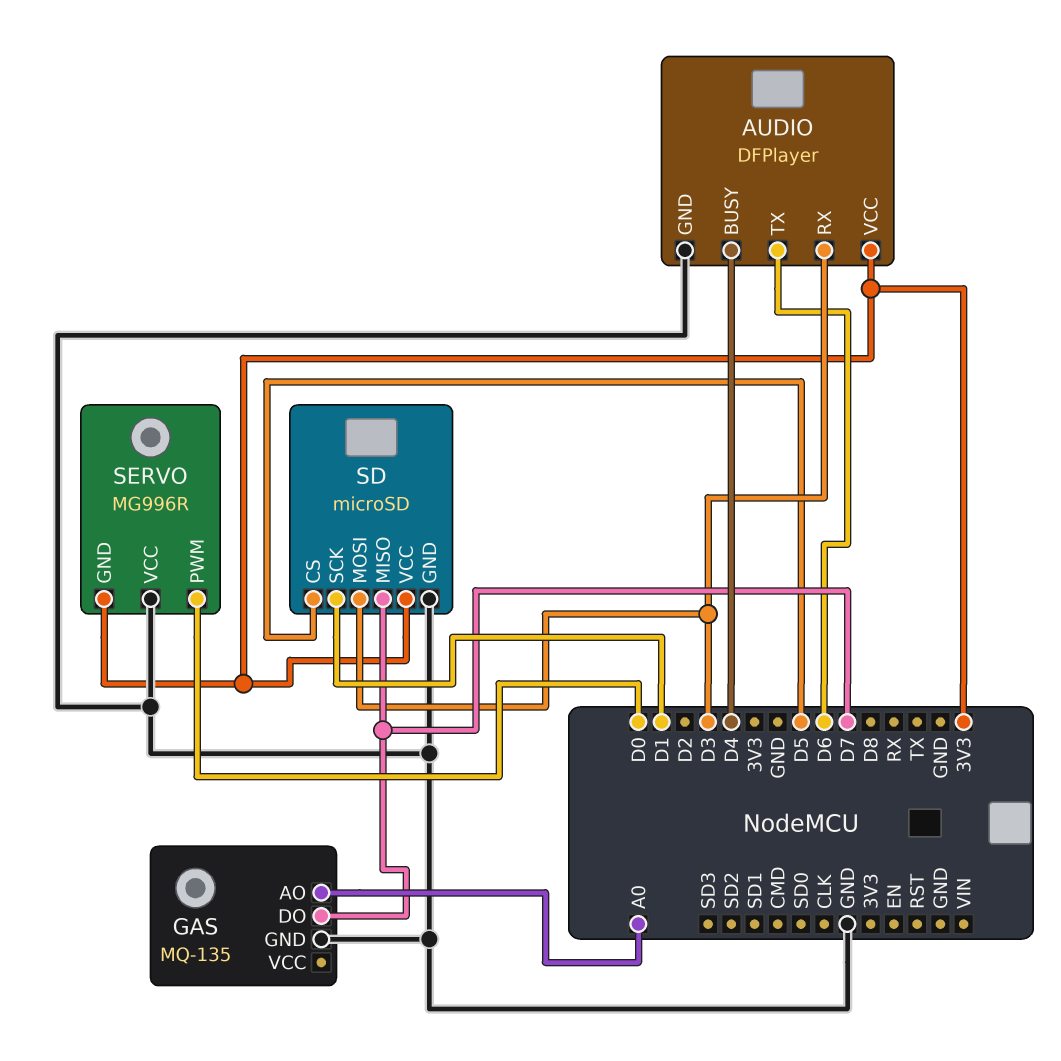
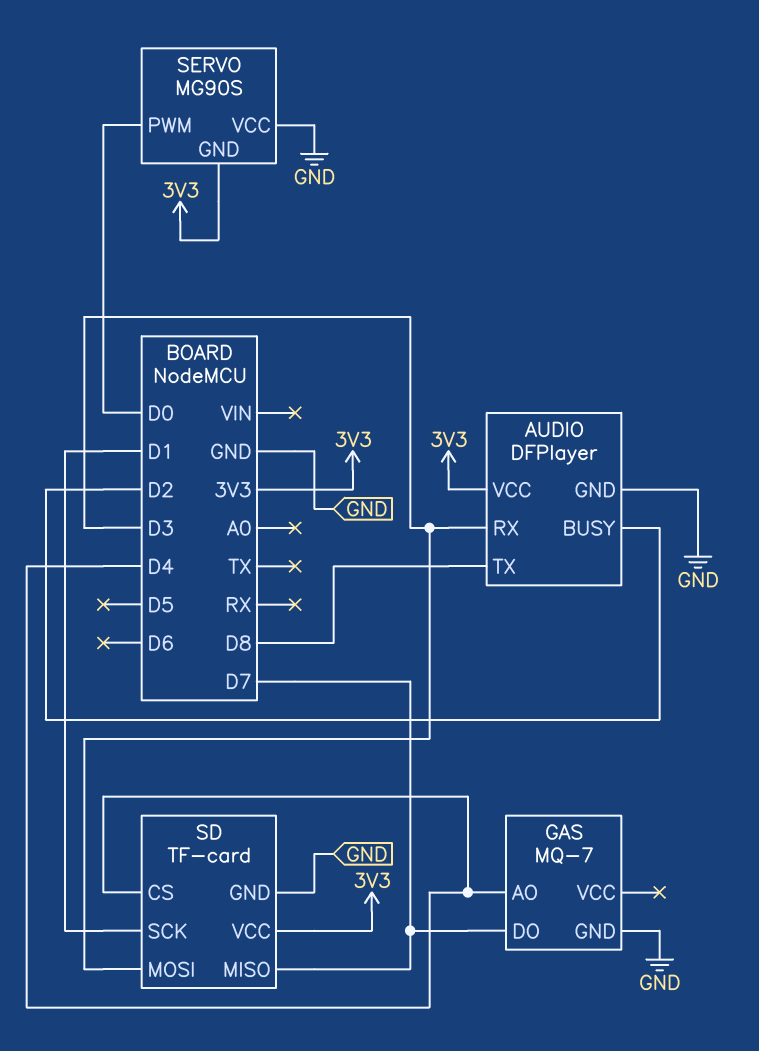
AUDIO pin BUSY: D4 -> D2
AUDIO pin TX: D6 -> D8
GAS: MQ-135 -> MQ-7
GAS pin AO: A0 -> D4
SD: microSD -> TF-card
SD pin CS: D5 -> D4
SERVO: MG996R -> MG90S

